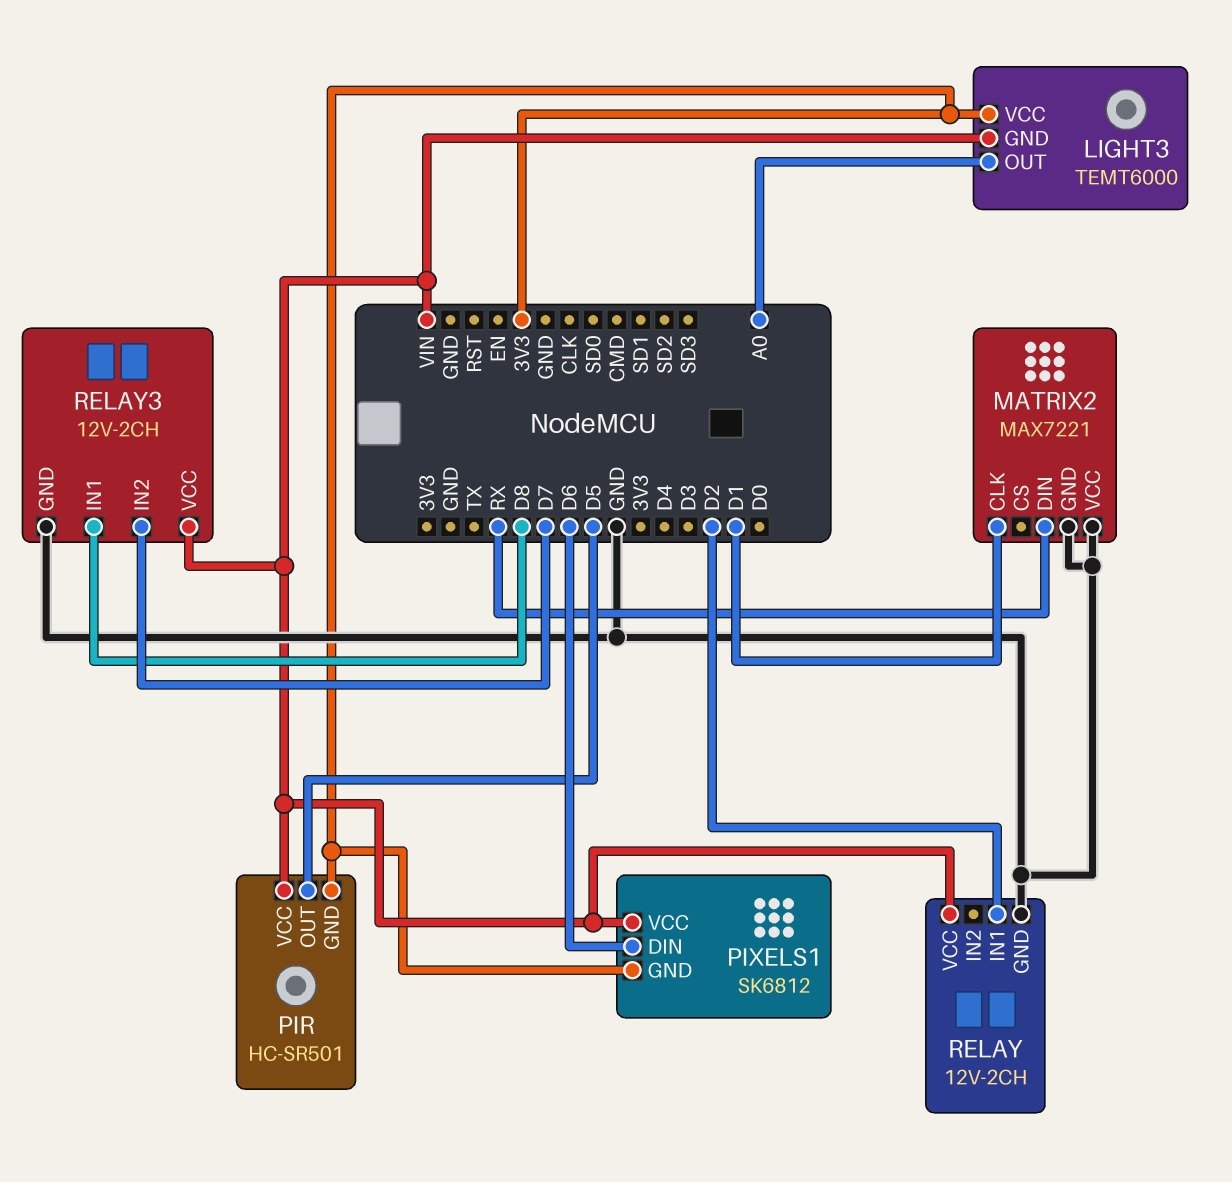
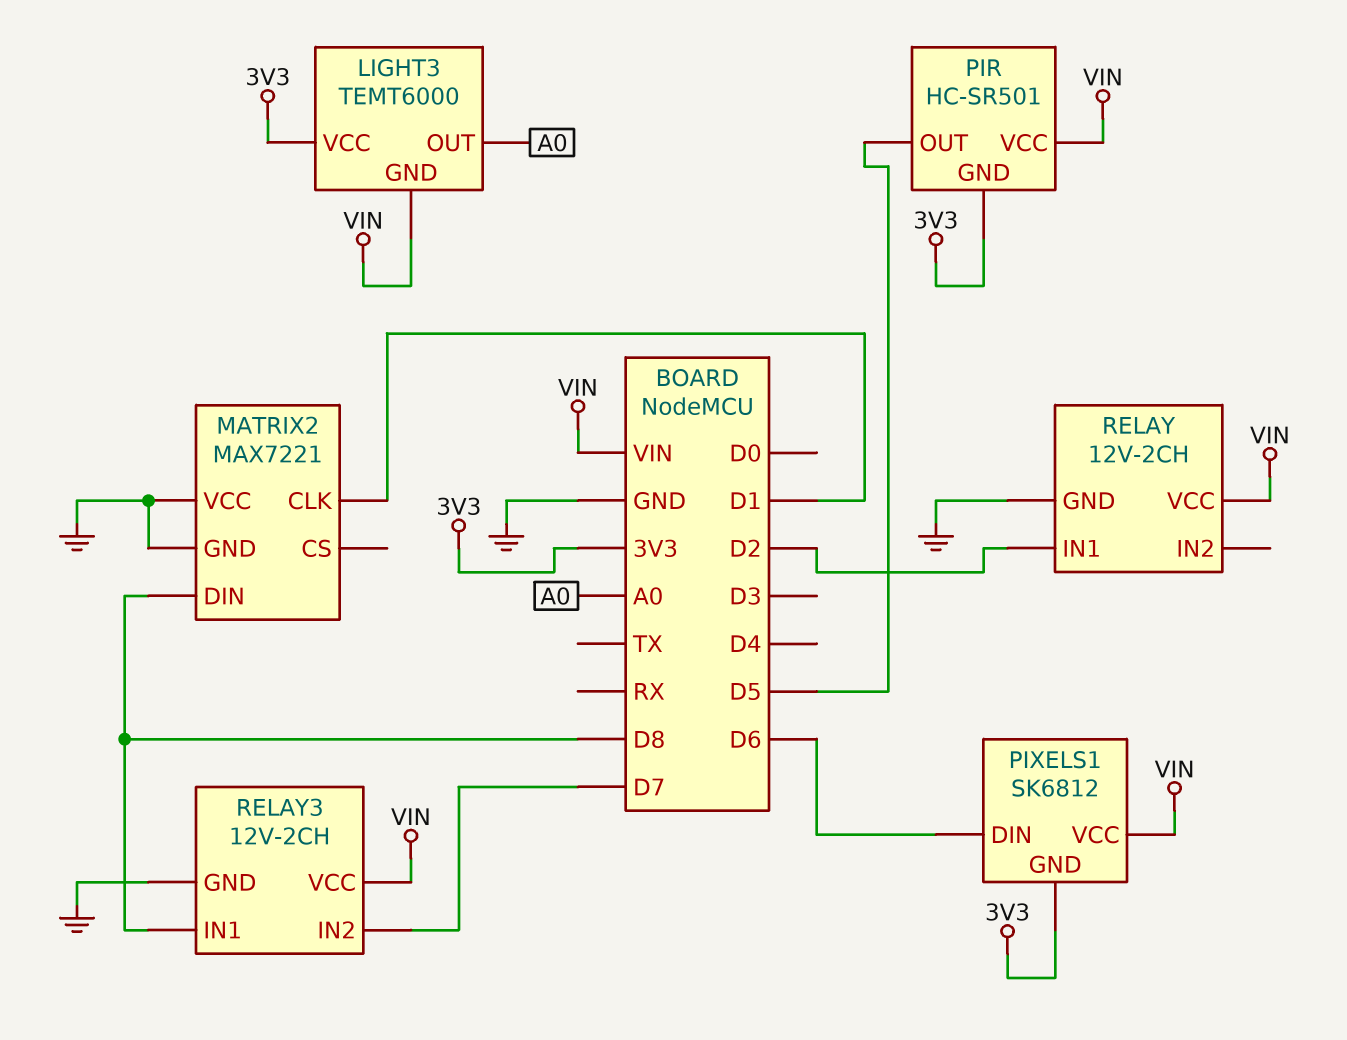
MATRIX2 pin DIN: RX -> D8

